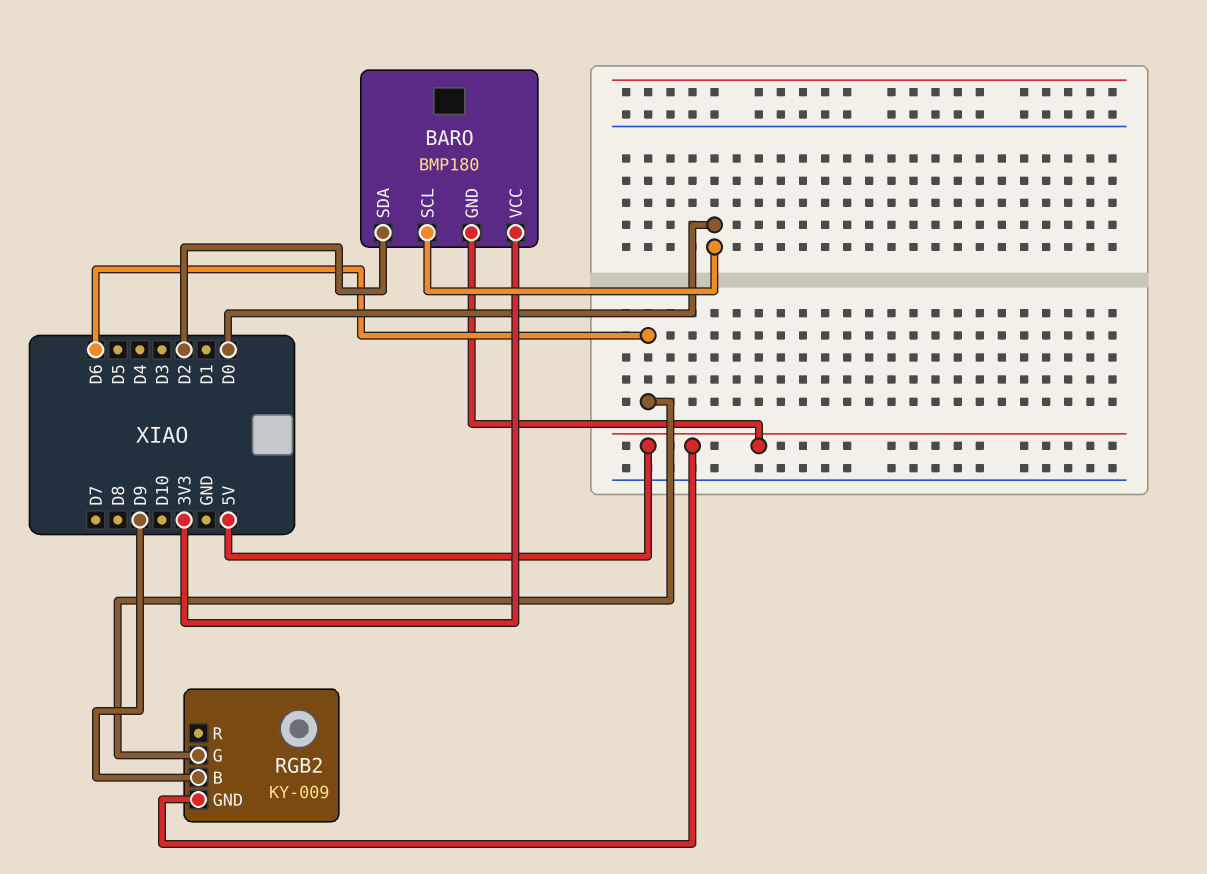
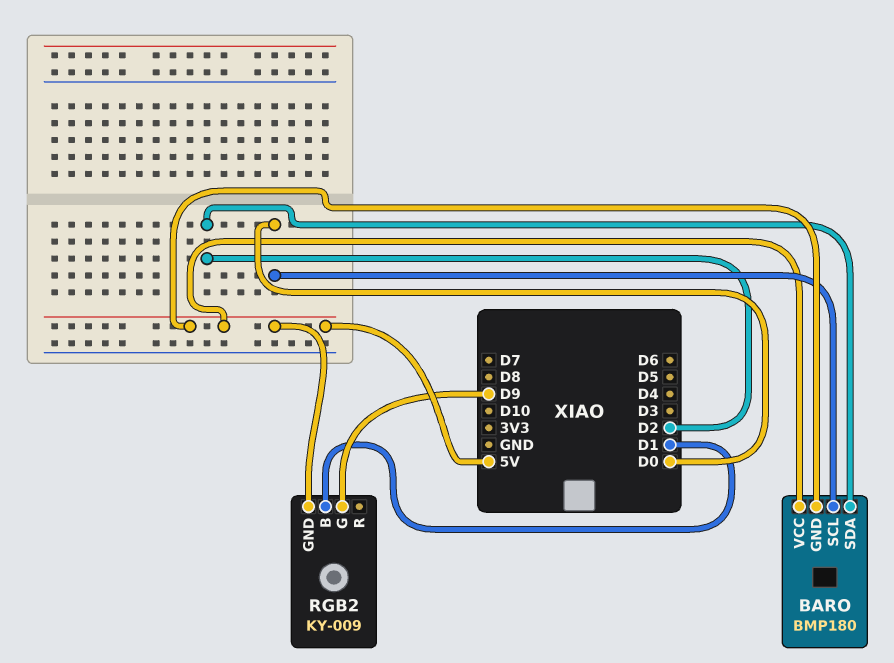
BARO pin VCC: 3V3 -> 5V
RGB2 pin B: D9 -> D1
RGB2 pin G: D6 -> D9

